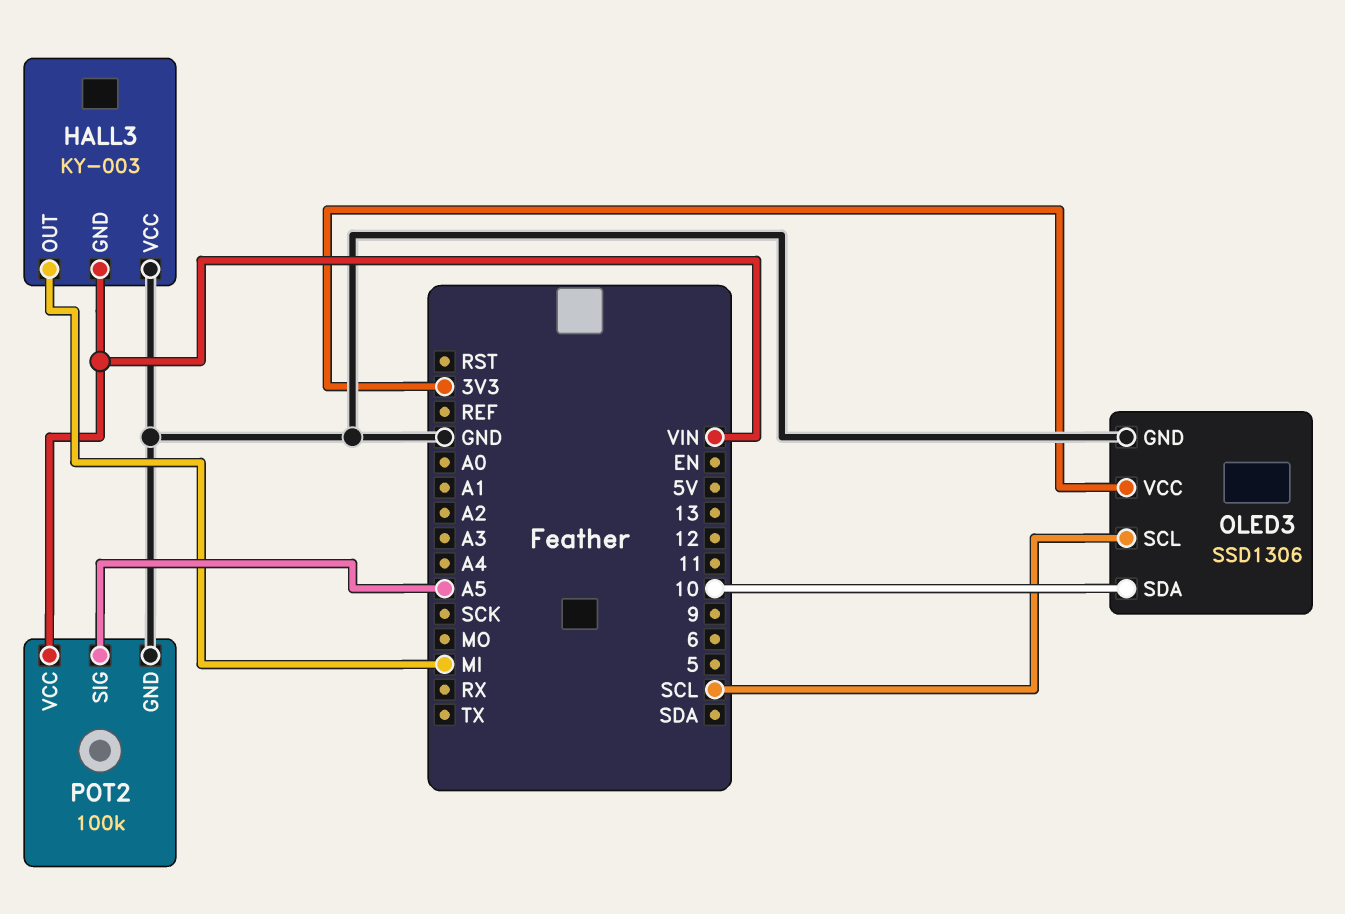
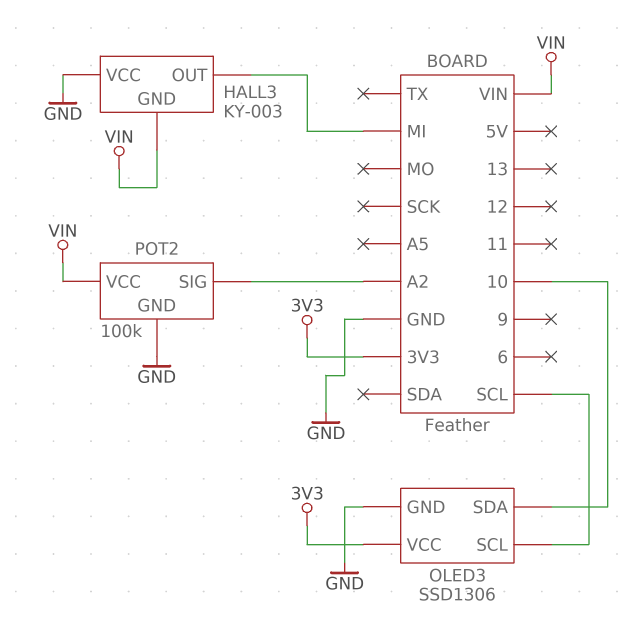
POT2 pin SIG: A5 -> A2

